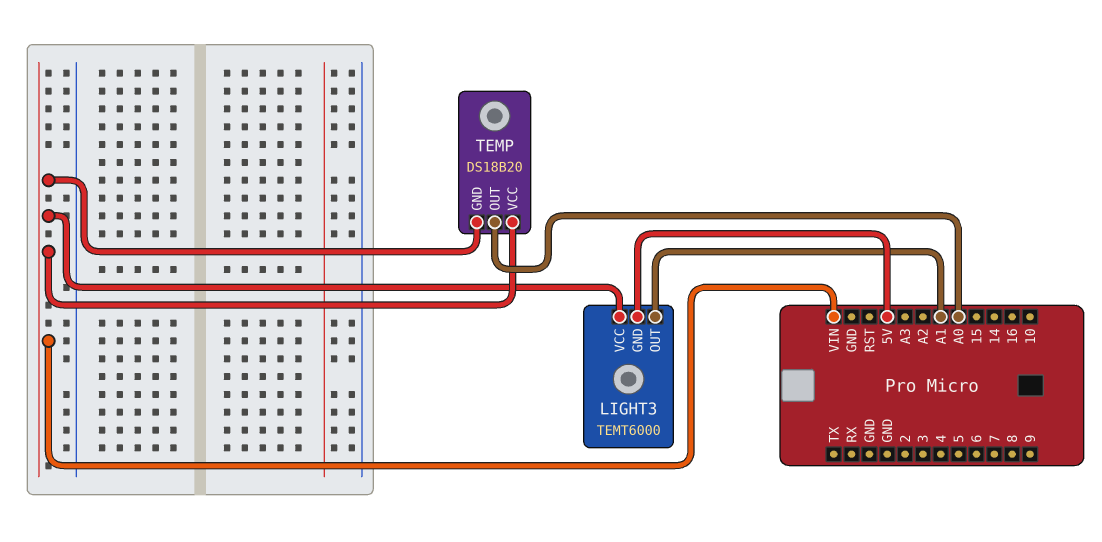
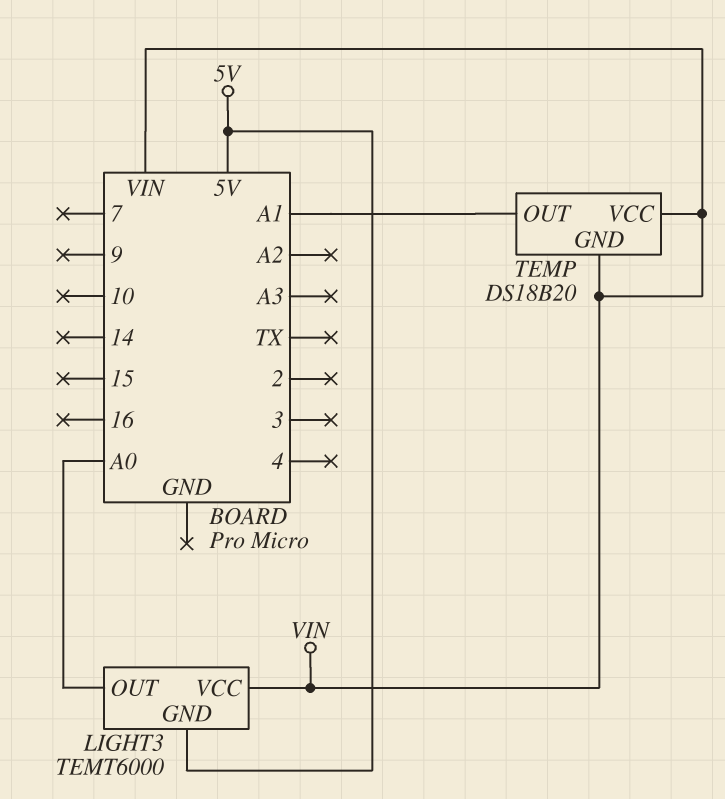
LIGHT3 pin OUT: A1 -> A0
TEMP pin OUT: A0 -> A1

